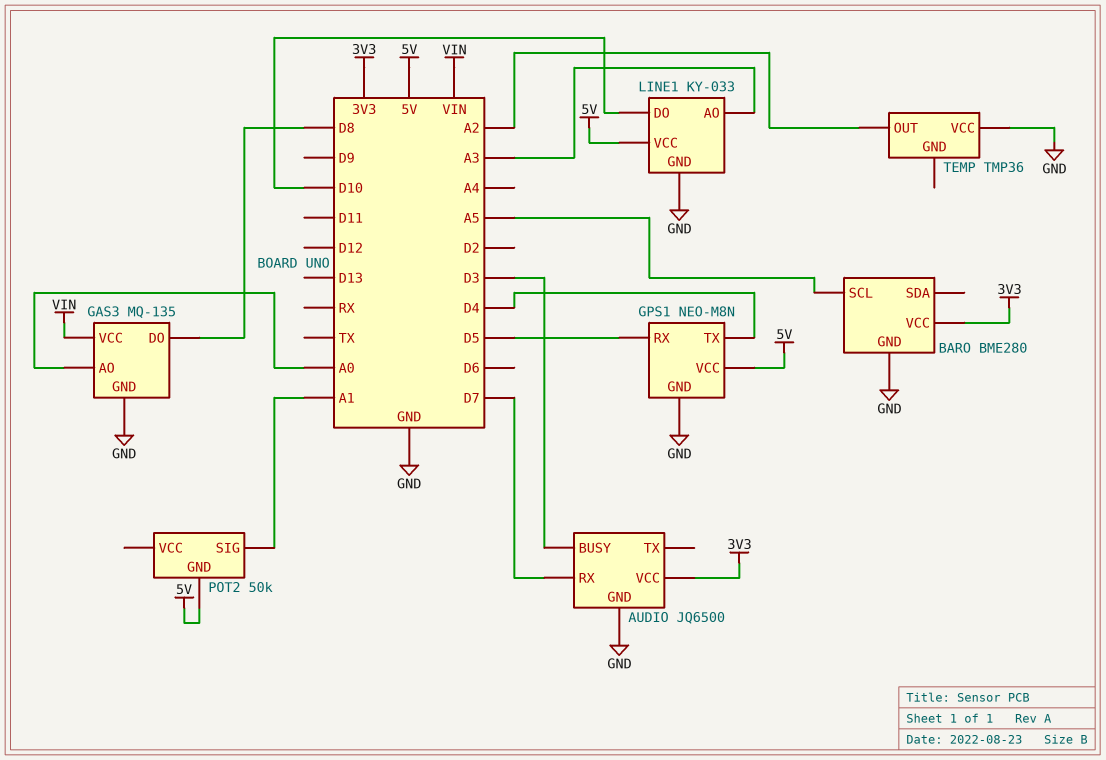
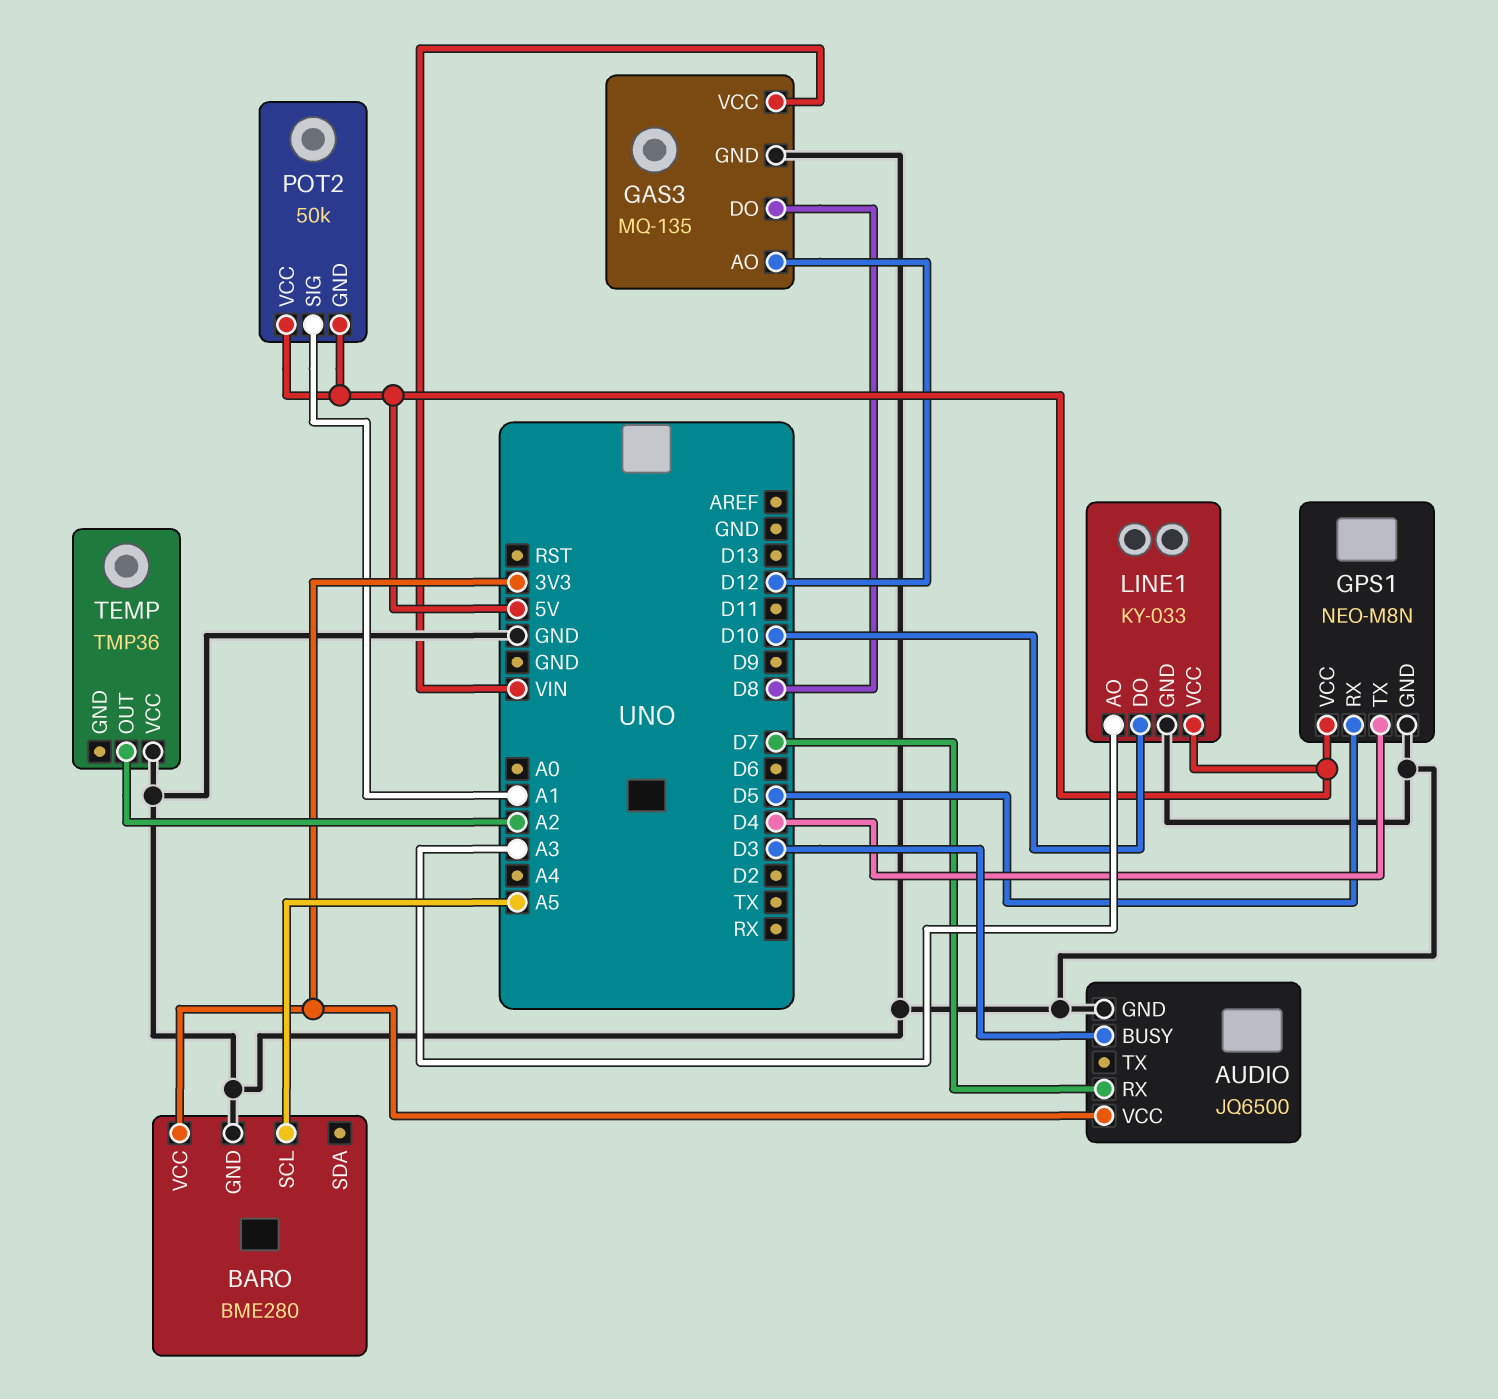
GAS3 pin AO: A0 -> D12
POT2 pin VCC: none -> 5V

